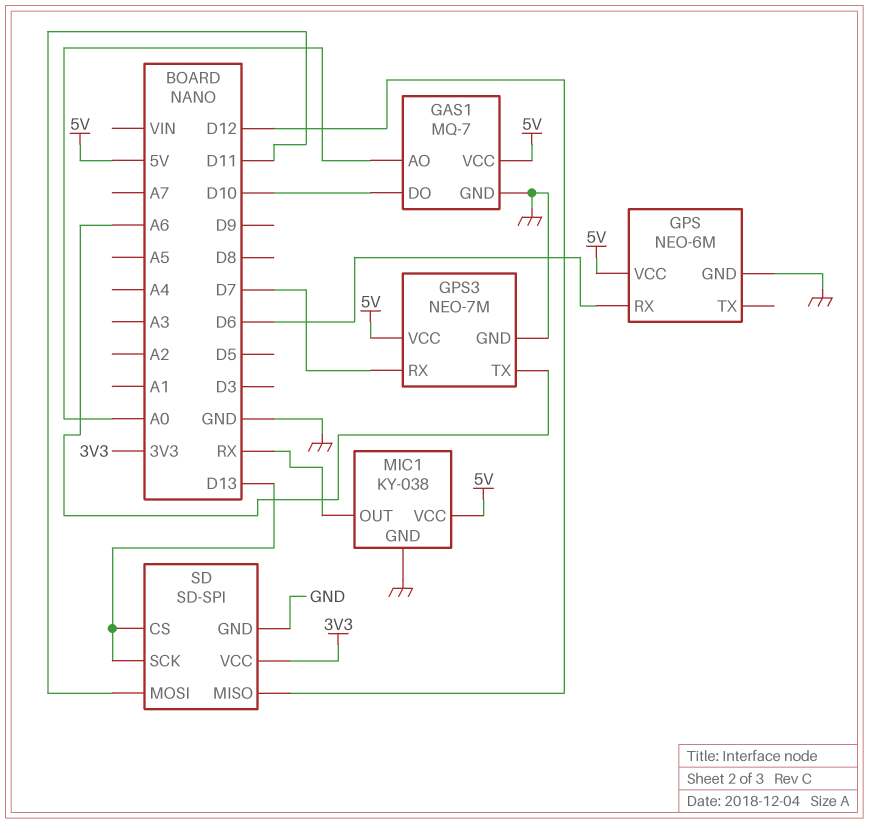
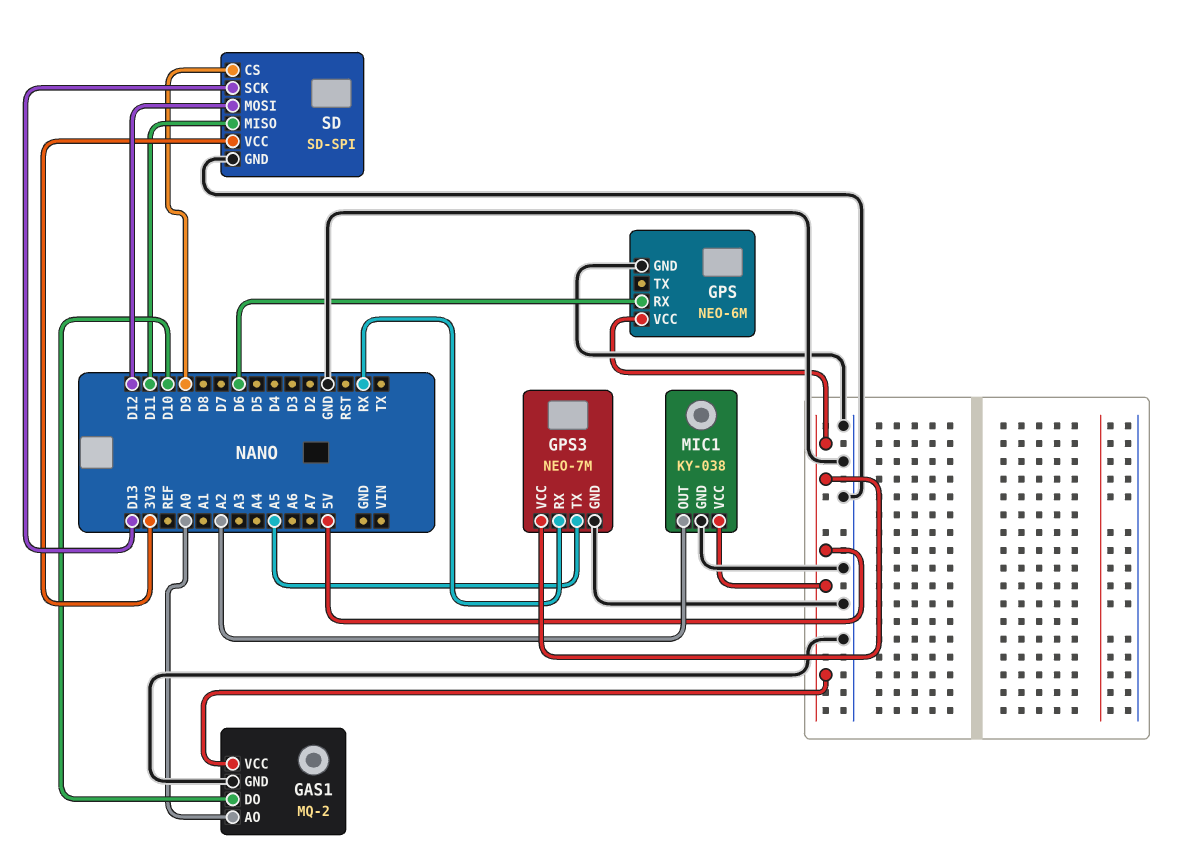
GAS1: MQ-7 -> MQ-2
GPS3 pin RX: D7 -> RX
GPS3 pin TX: A6 -> A5
MIC1 pin OUT: RX -> A2
SD pin CS: D13 -> D9
SD pin MISO: D12 -> D11
SD pin MOSI: D11 -> D12

